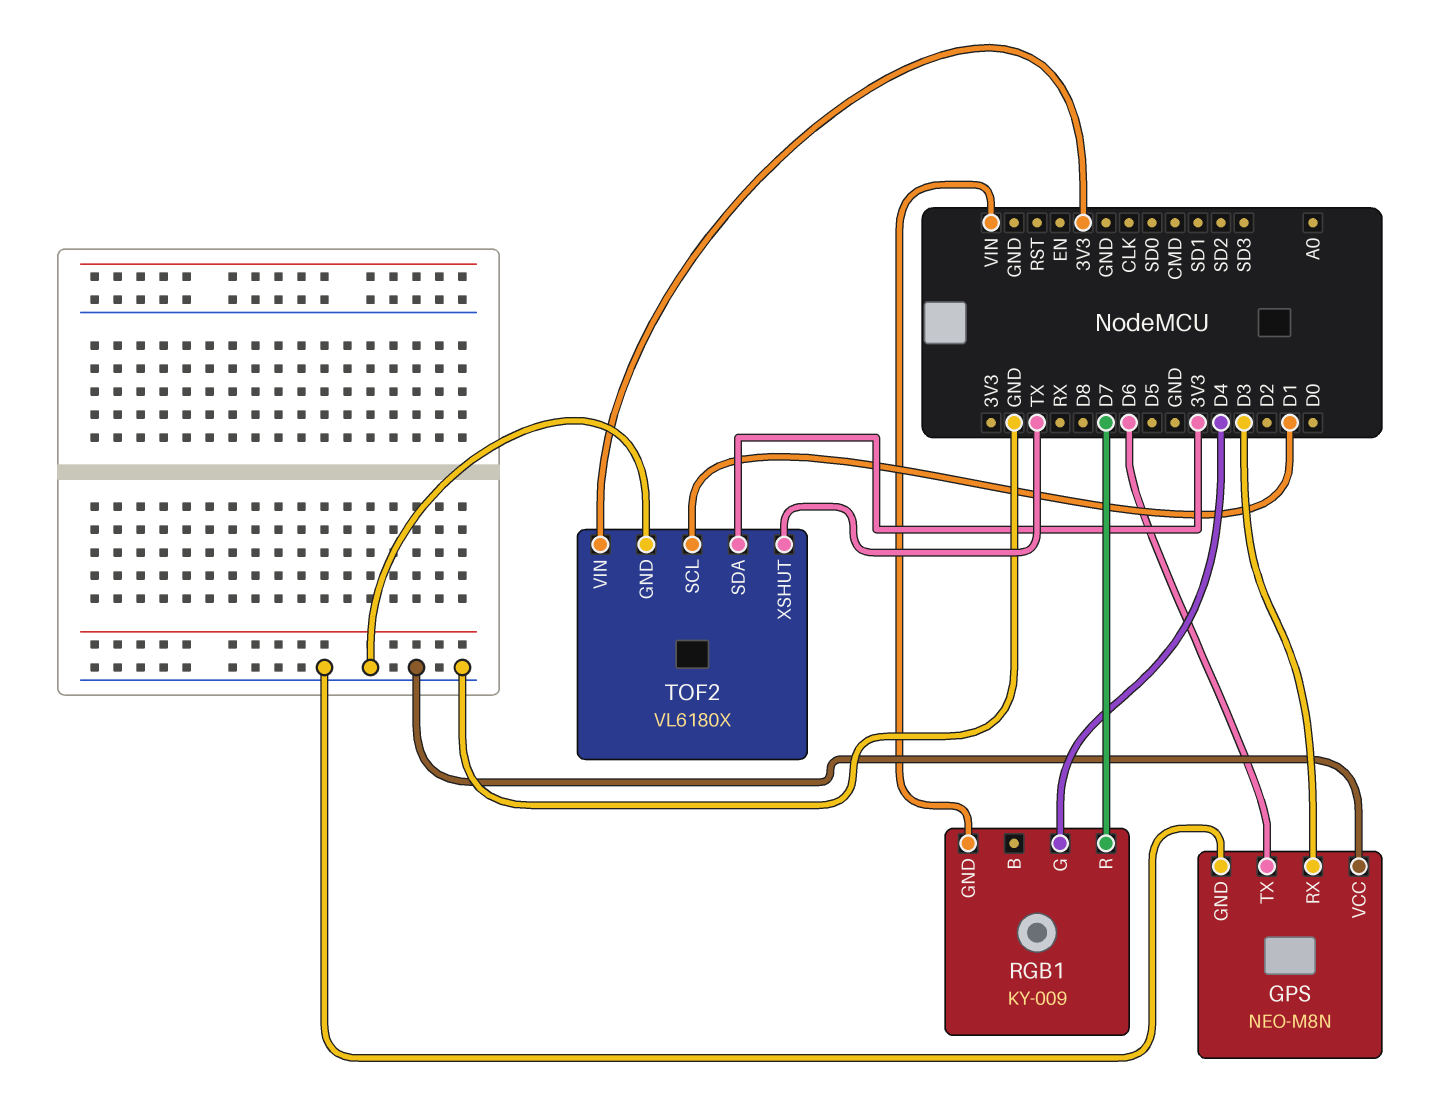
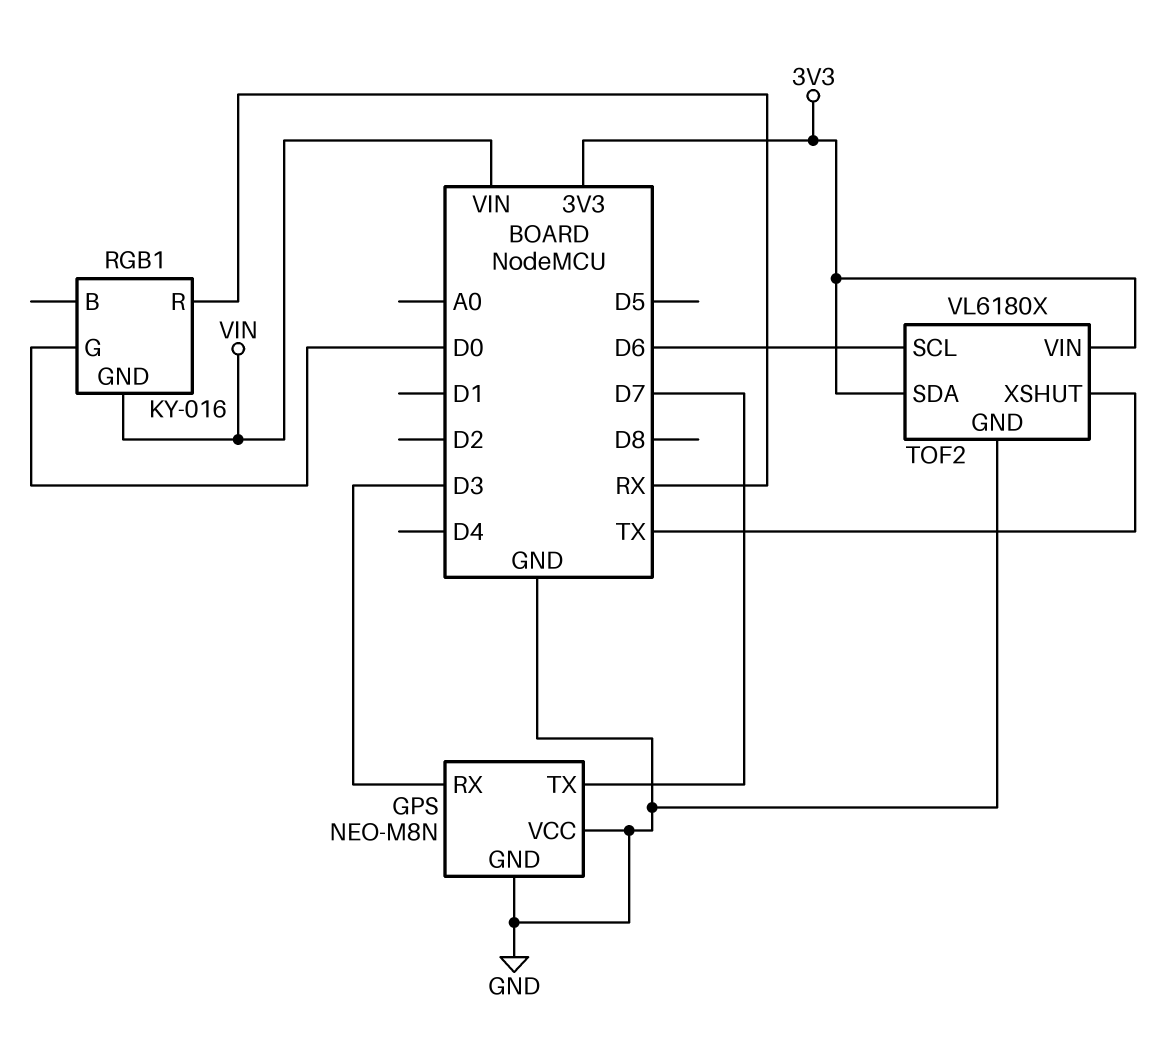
GPS pin TX: D6 -> D7
RGB1: KY-009 -> KY-016
RGB1 pin G: D4 -> D0
RGB1 pin R: D7 -> RX
TOF2 pin SCL: D1 -> D6

